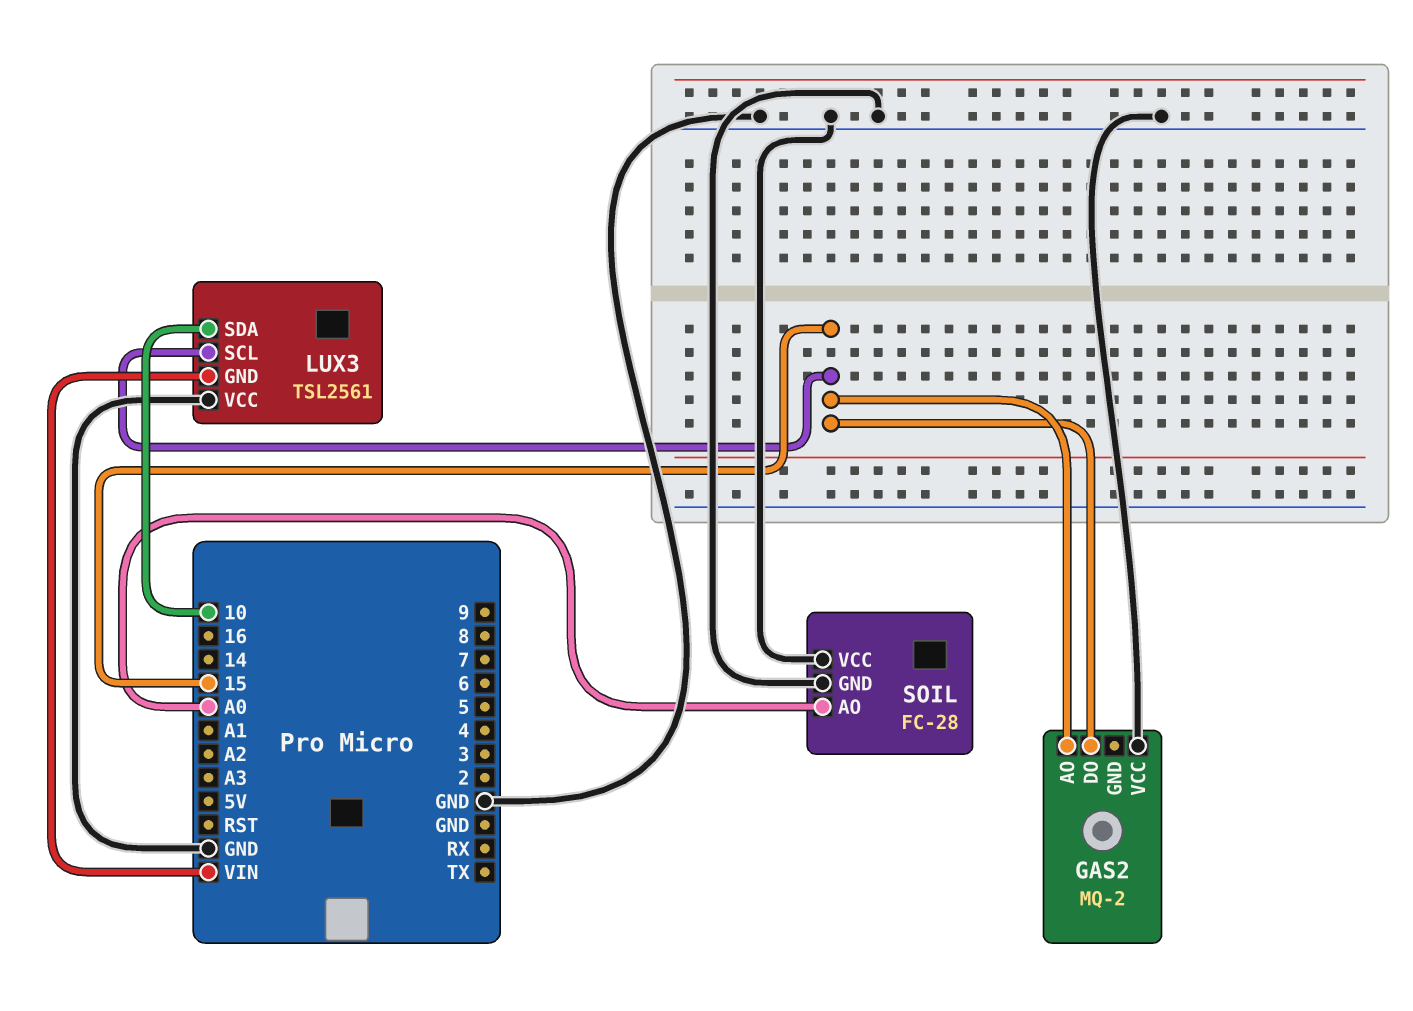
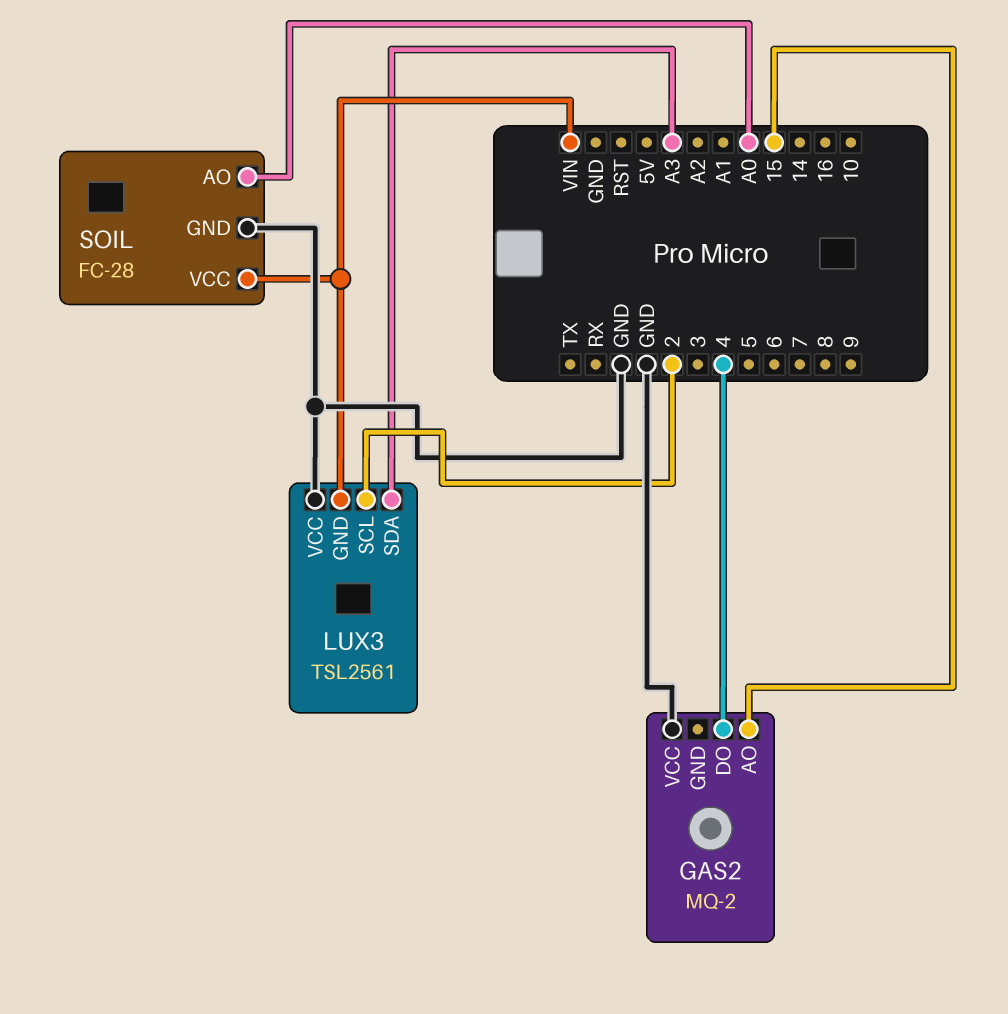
GAS2 pin DO: 15 -> 4
LUX3 pin SCL: 15 -> 2
LUX3 pin SDA: 10 -> A3
SOIL pin VCC: GND -> VIN

